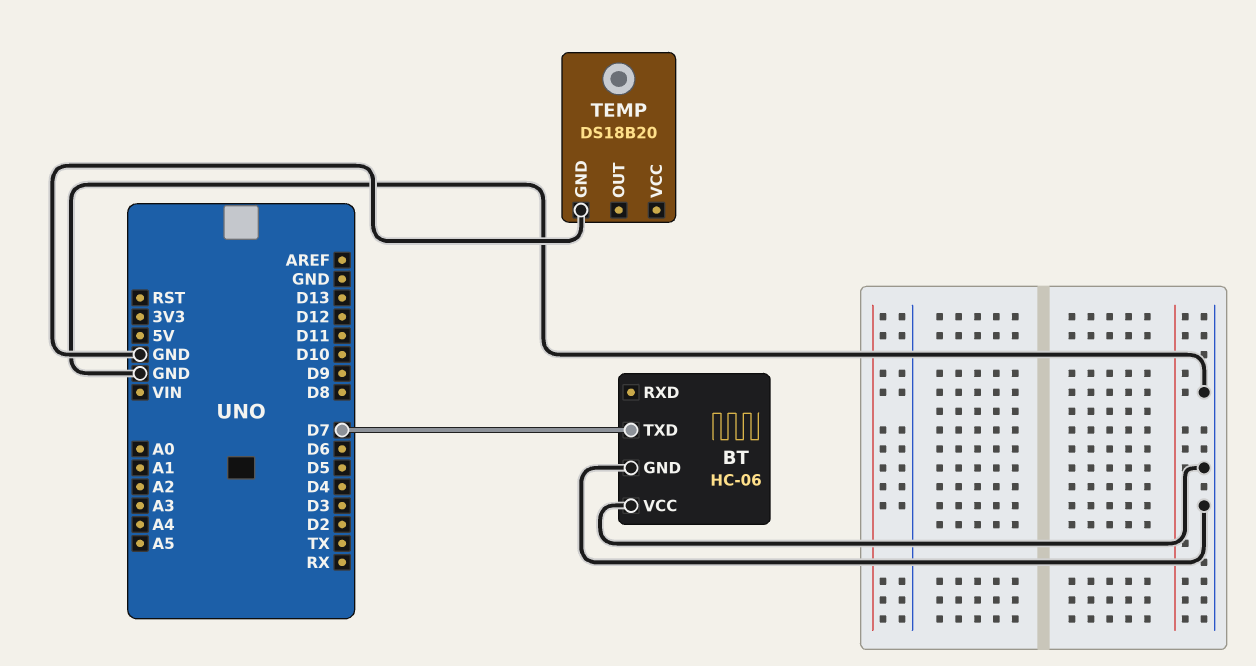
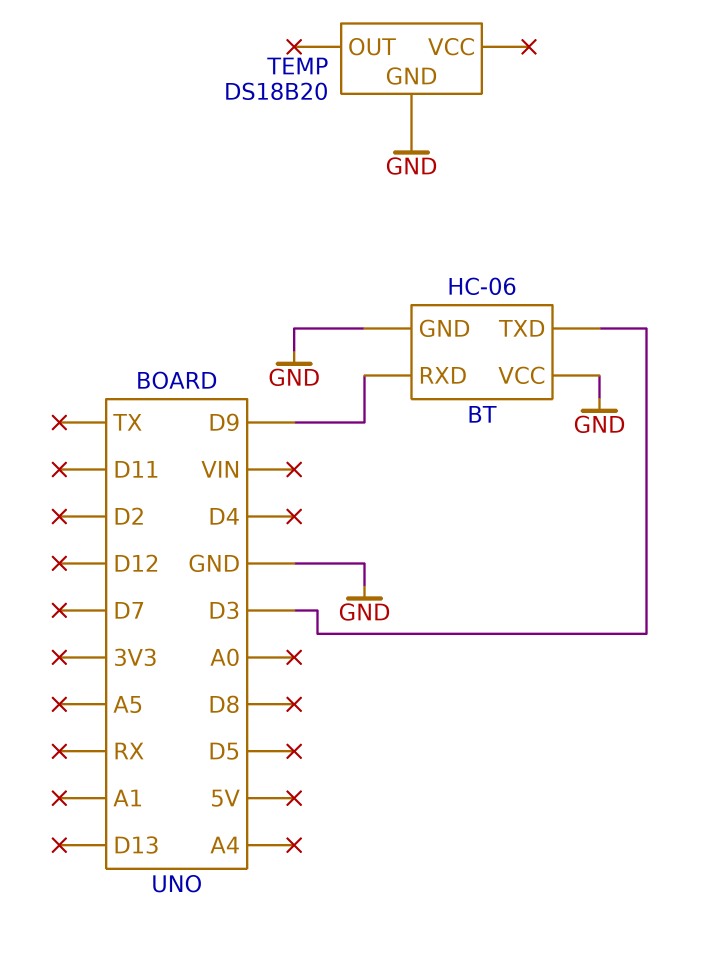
BT pin RXD: none -> D9
BT pin TXD: D7 -> D3

